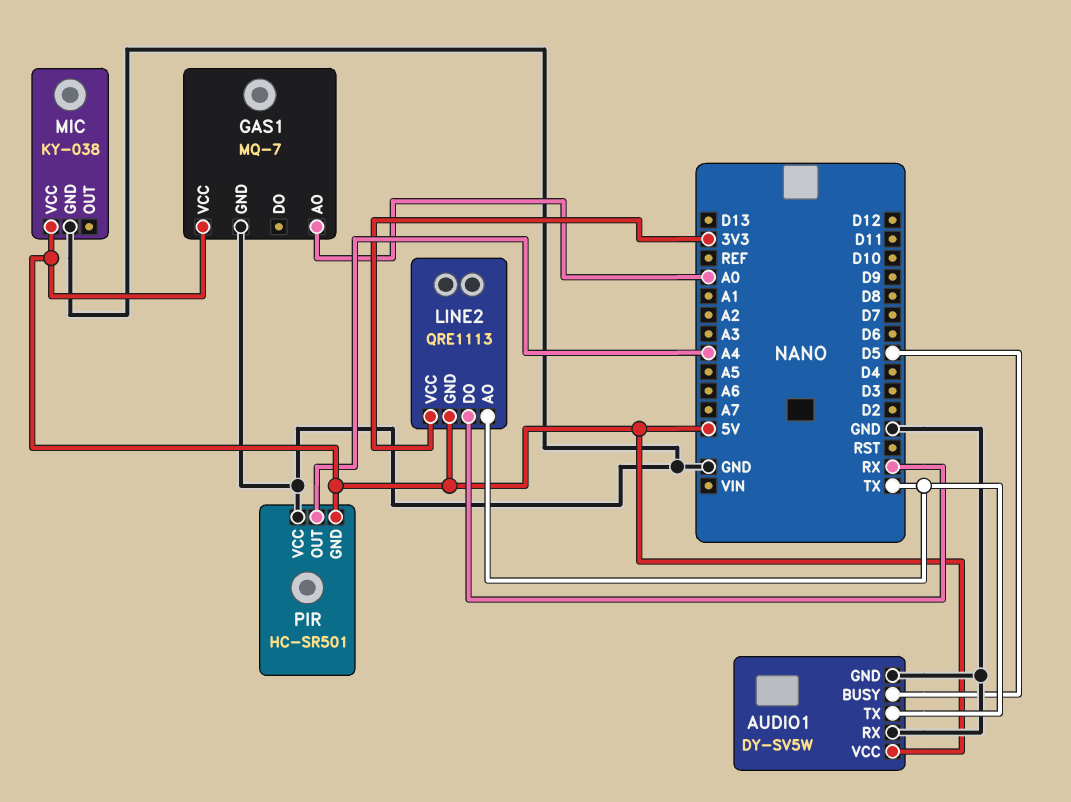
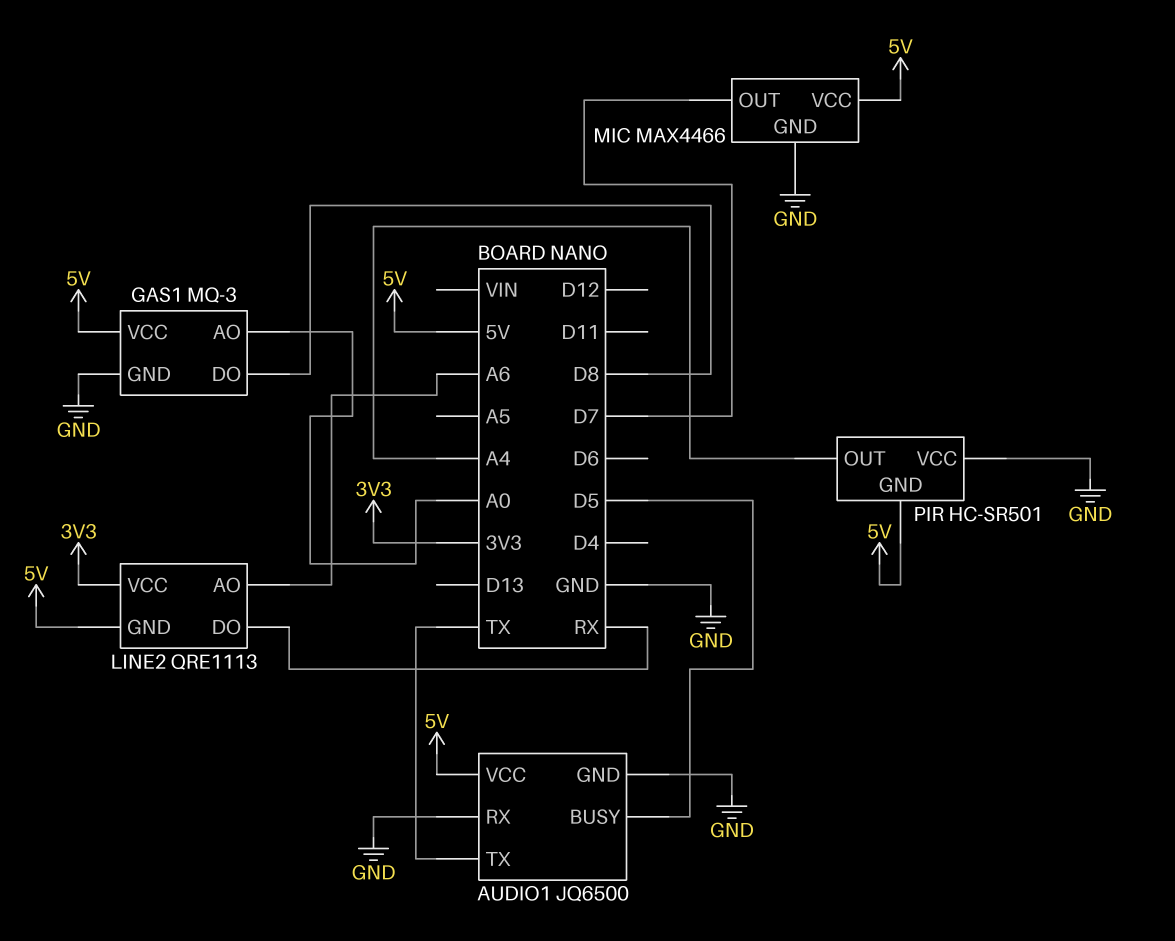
AUDIO1: DY-SV5W -> JQ6500
GAS1: MQ-7 -> MQ-3
GAS1 pin DO: none -> D8
LINE2 pin AO: TX -> A6
MIC: KY-038 -> MAX4466
MIC pin OUT: none -> D7

